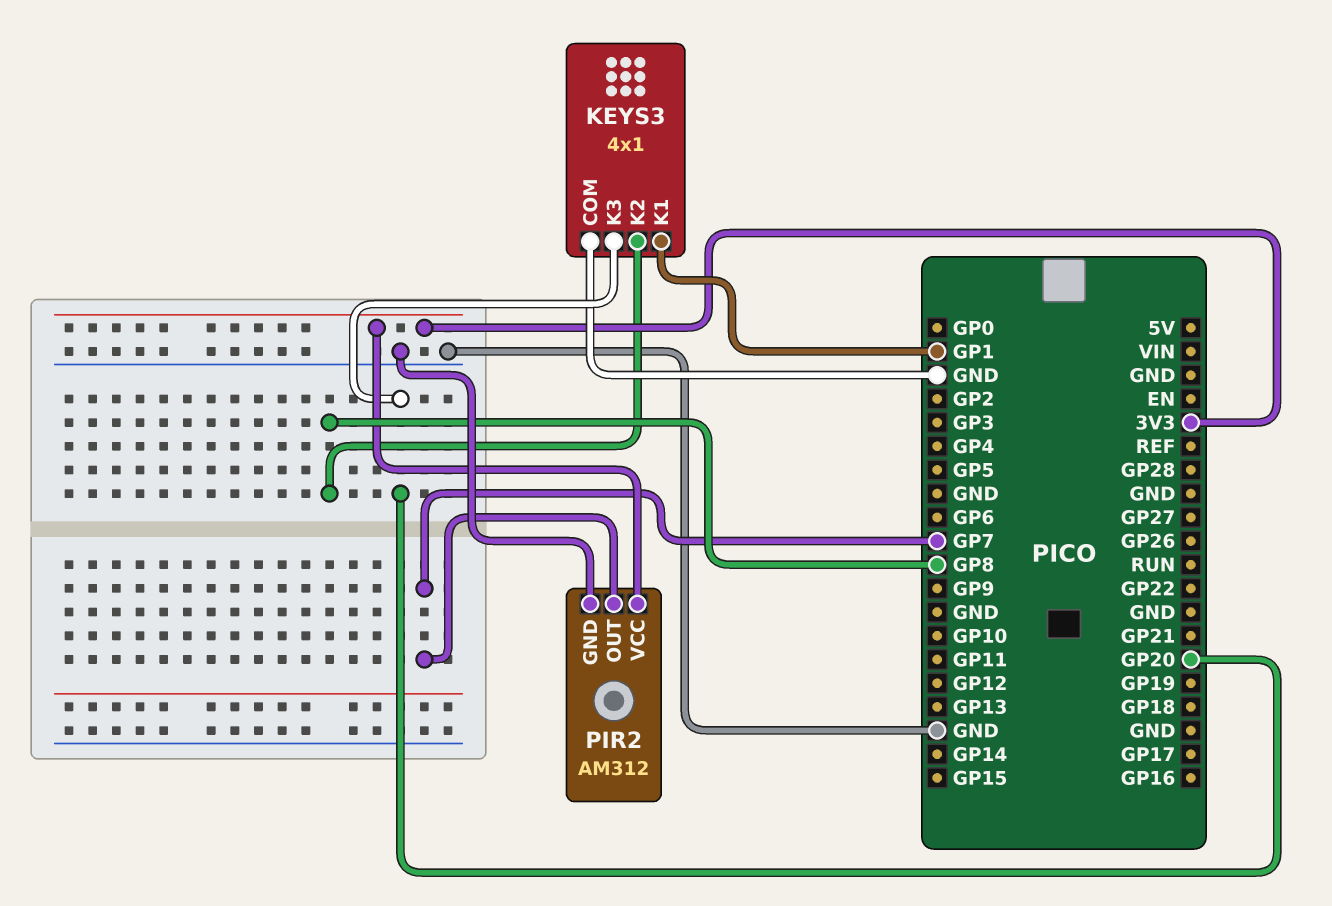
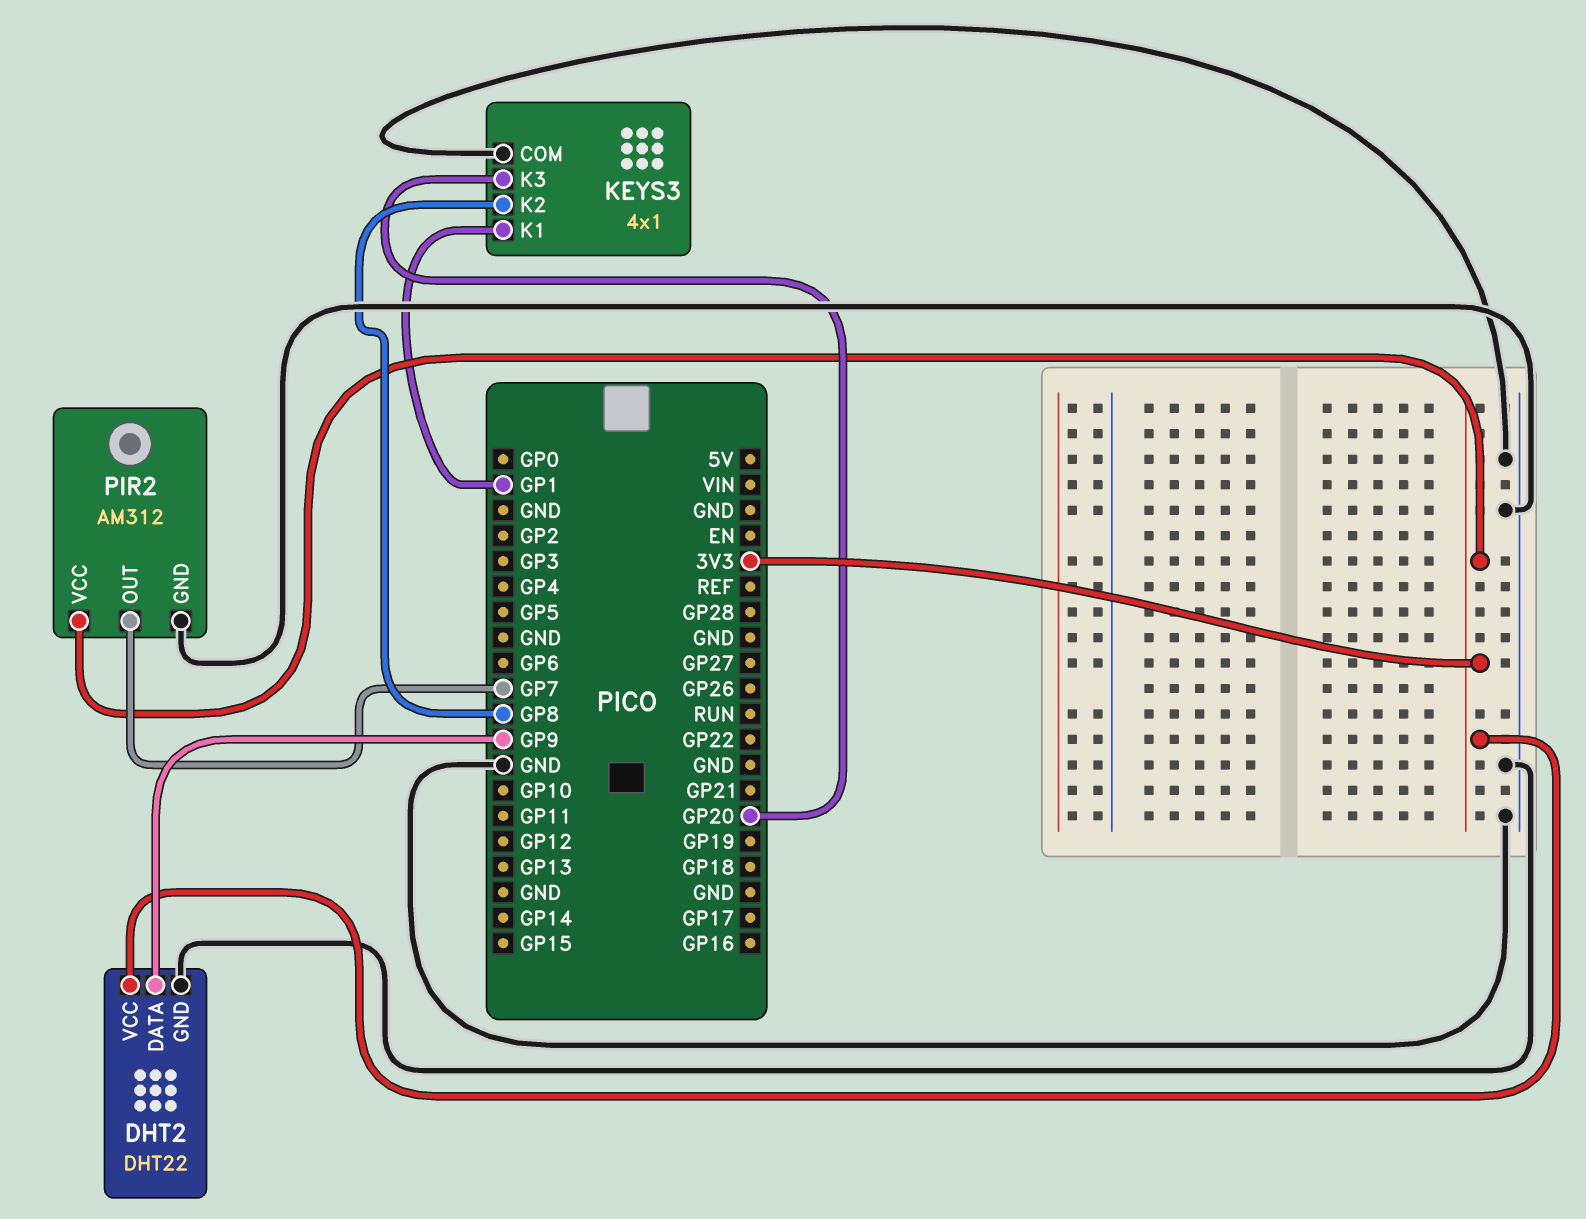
DHT2: none -> DHT22
DHT2 pin DATA: none -> GP9
DHT2 pin GND: none -> GND
DHT2 pin VCC: none -> 3V3

